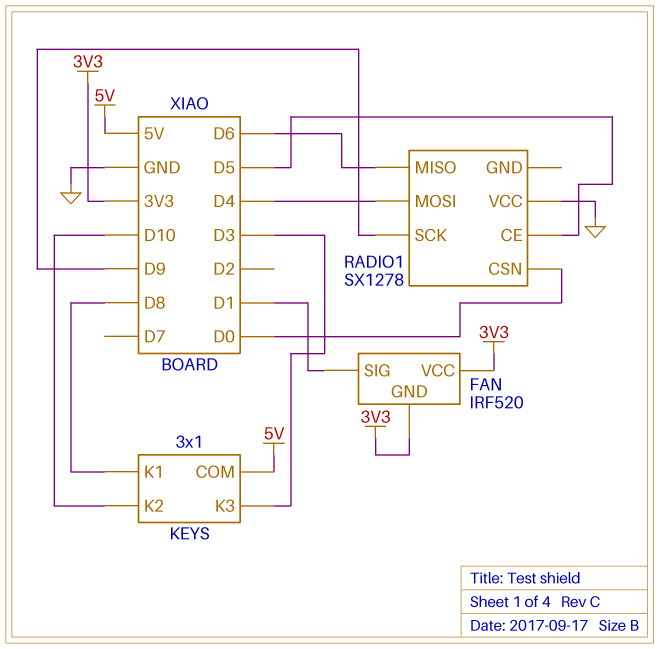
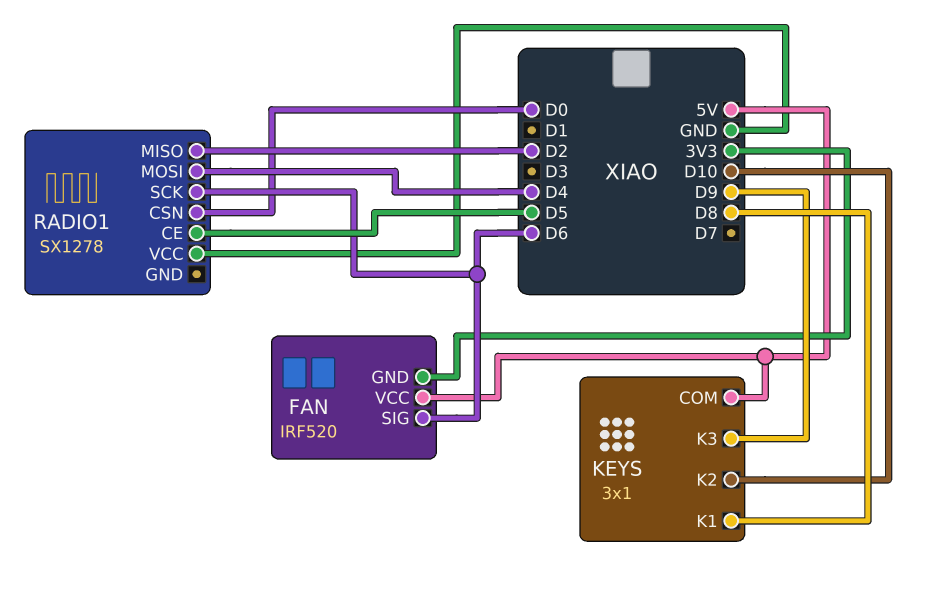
FAN pin SIG: D1 -> D6
FAN pin VCC: 3V3 -> 5V
KEYS pin K3: D3 -> D9
RADIO1 pin MISO: D6 -> D2
RADIO1 pin SCK: D9 -> D6

